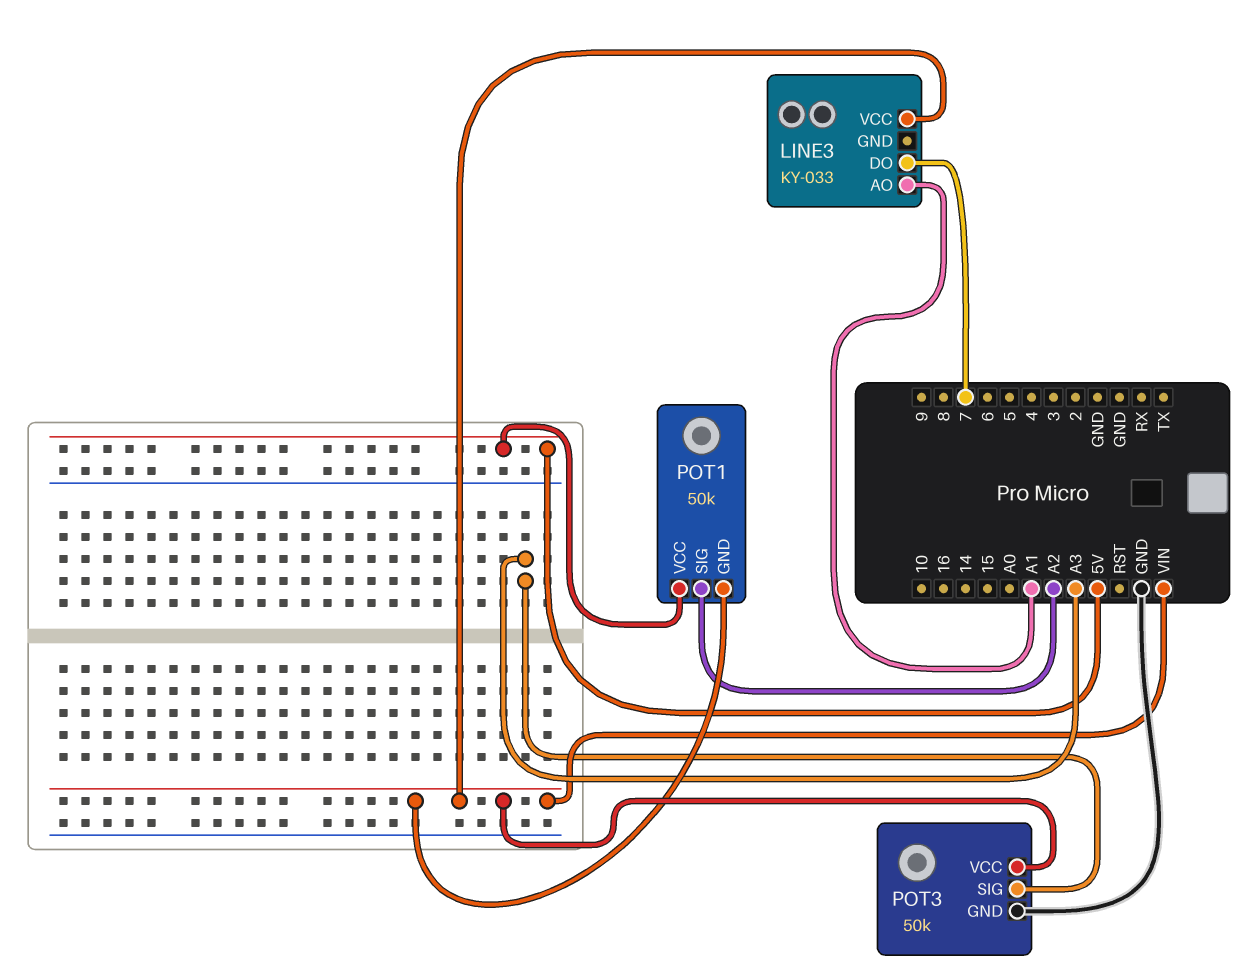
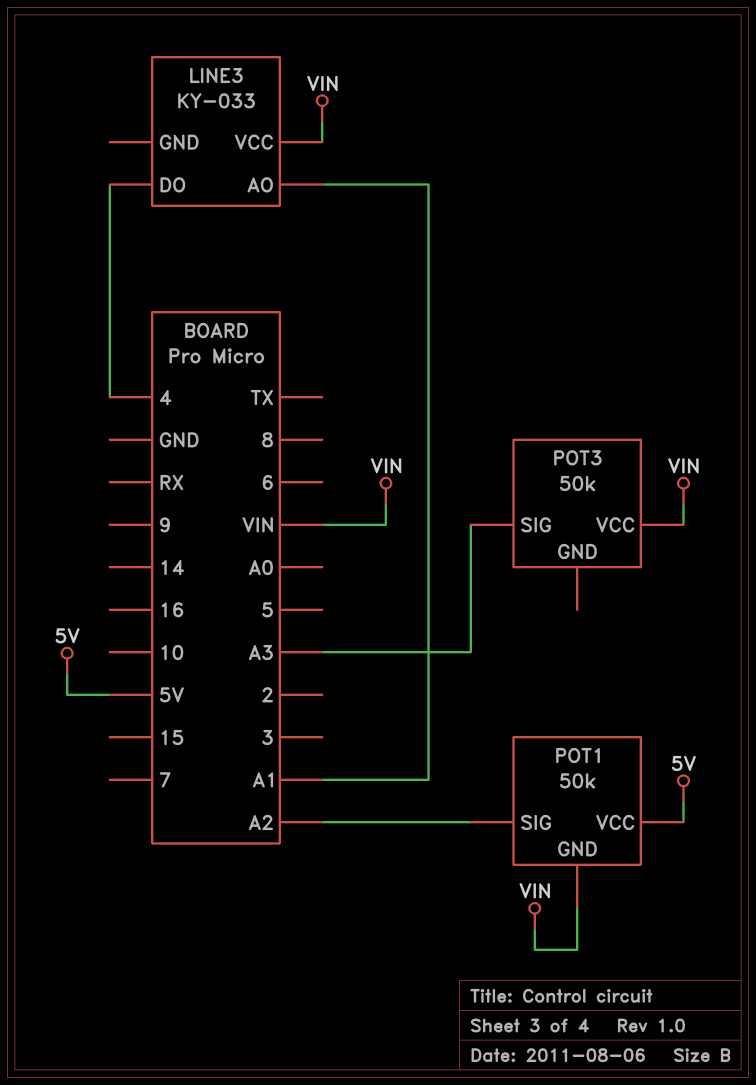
LINE3 pin DO: 7 -> 4
POT3 pin GND: GND -> none

